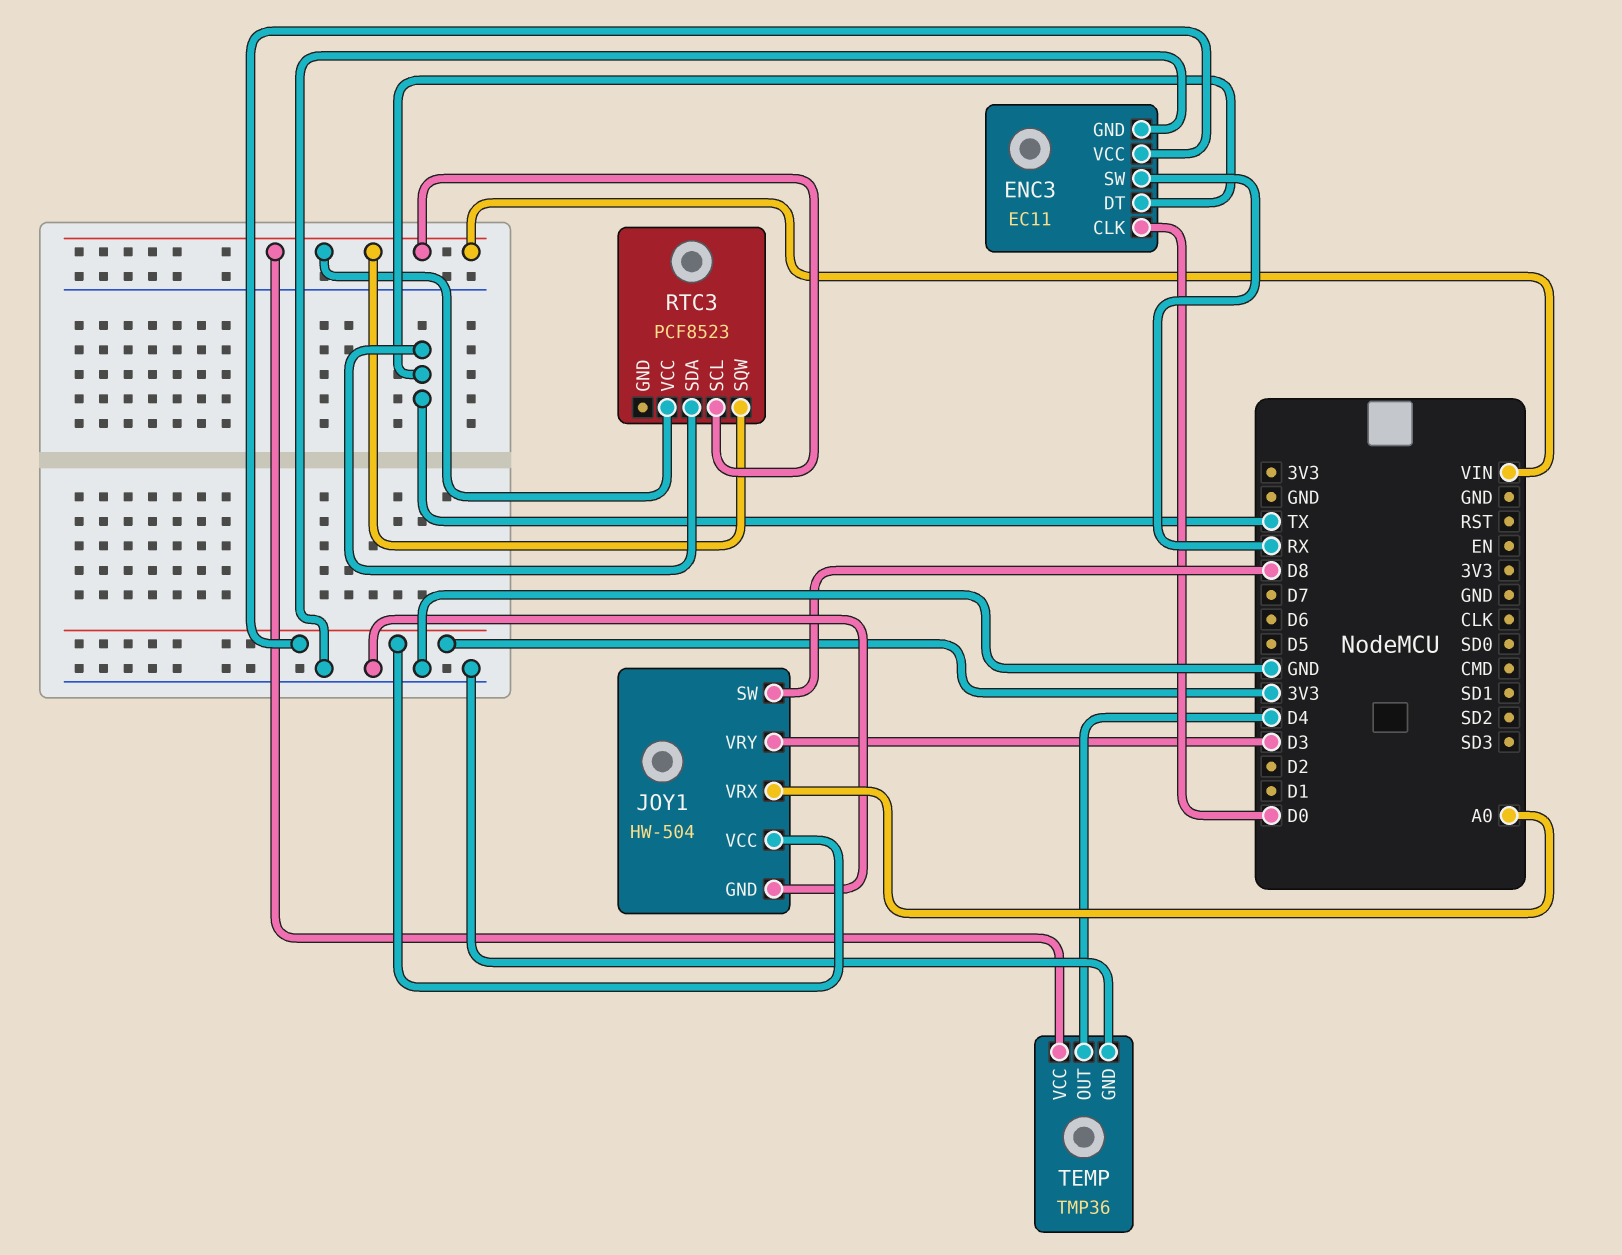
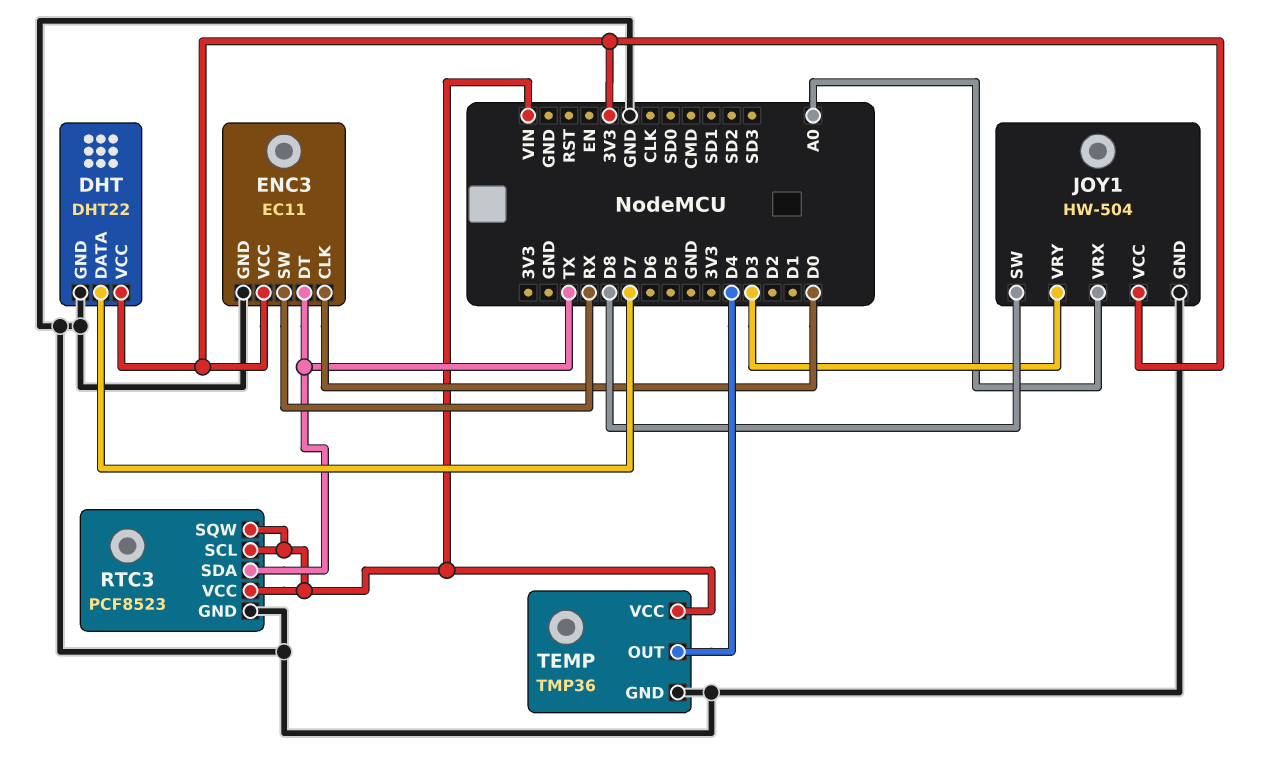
DHT: none -> DHT22
DHT pin DATA: none -> D7
DHT pin GND: none -> GND
DHT pin VCC: none -> 3V3
RTC3 pin GND: none -> GND

